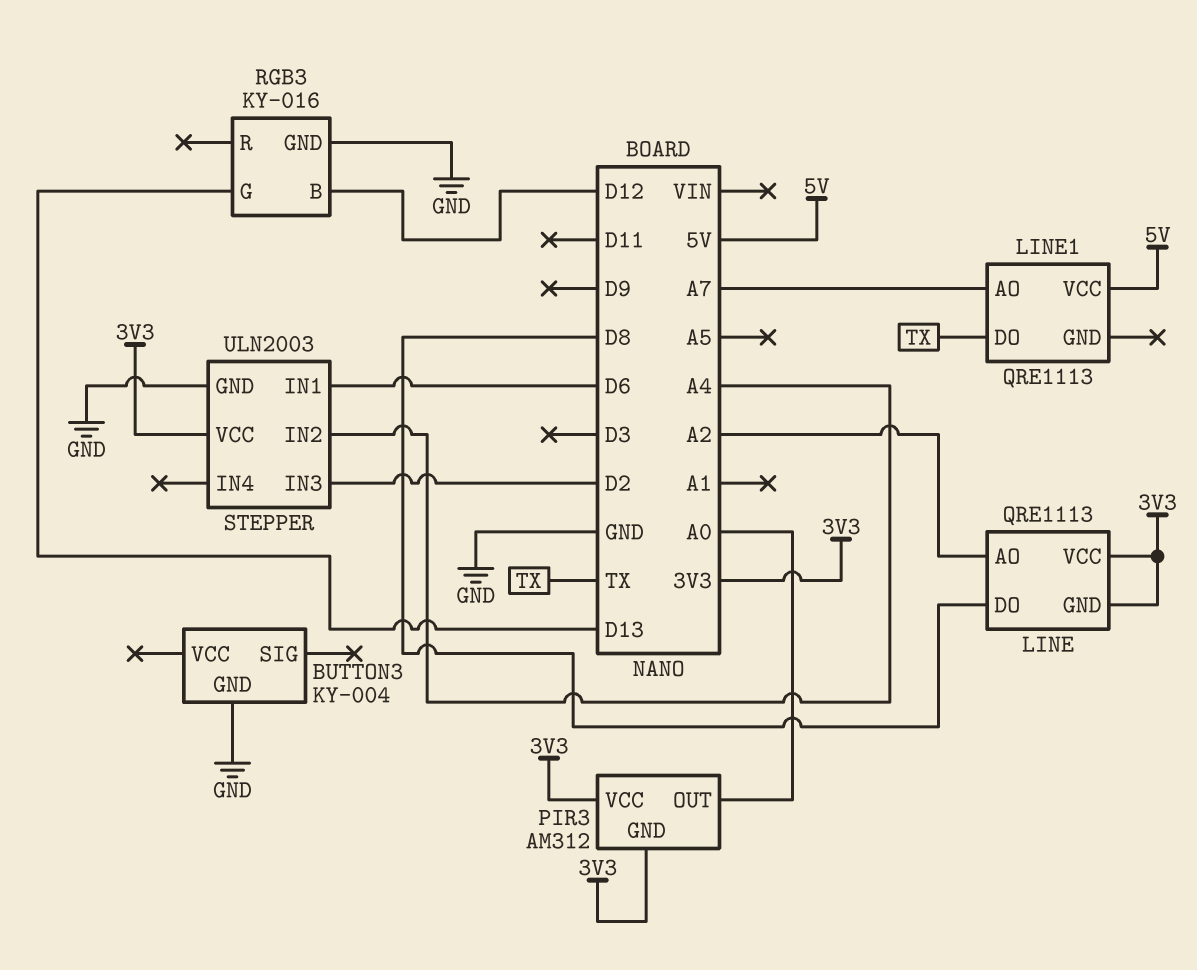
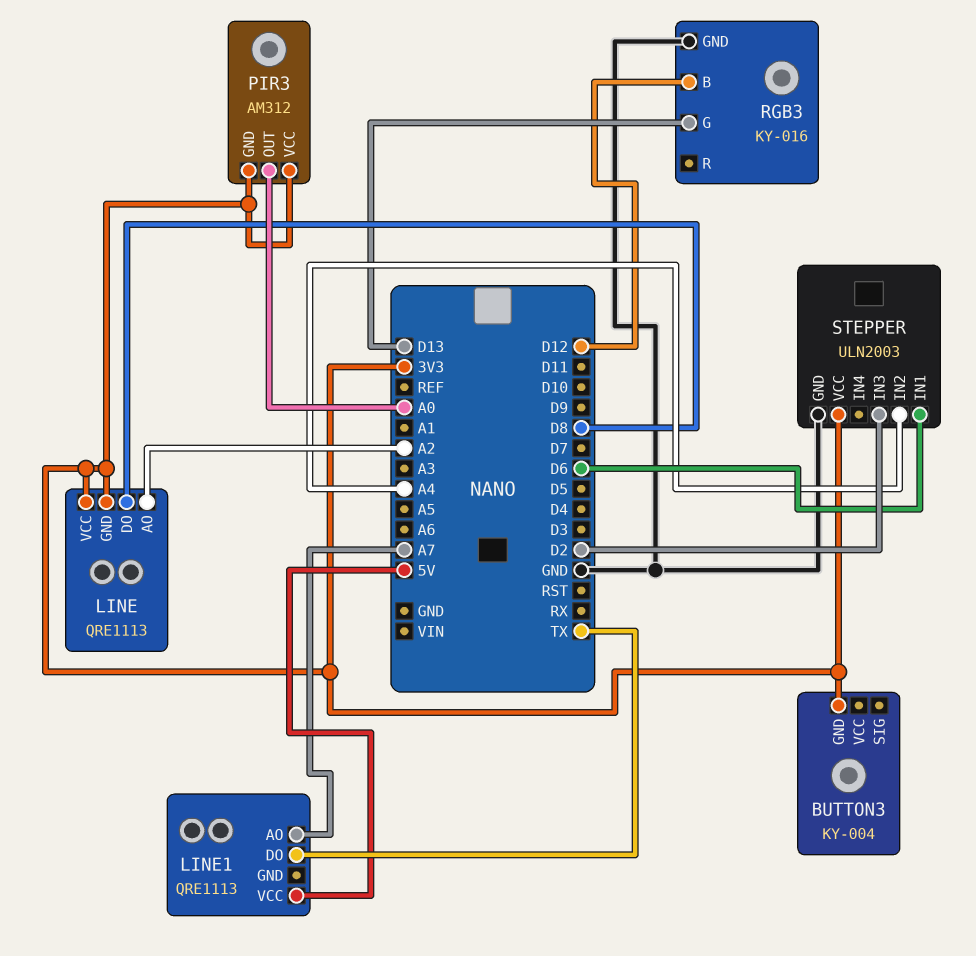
BUTTON3 pin GND: GND -> 3V3

